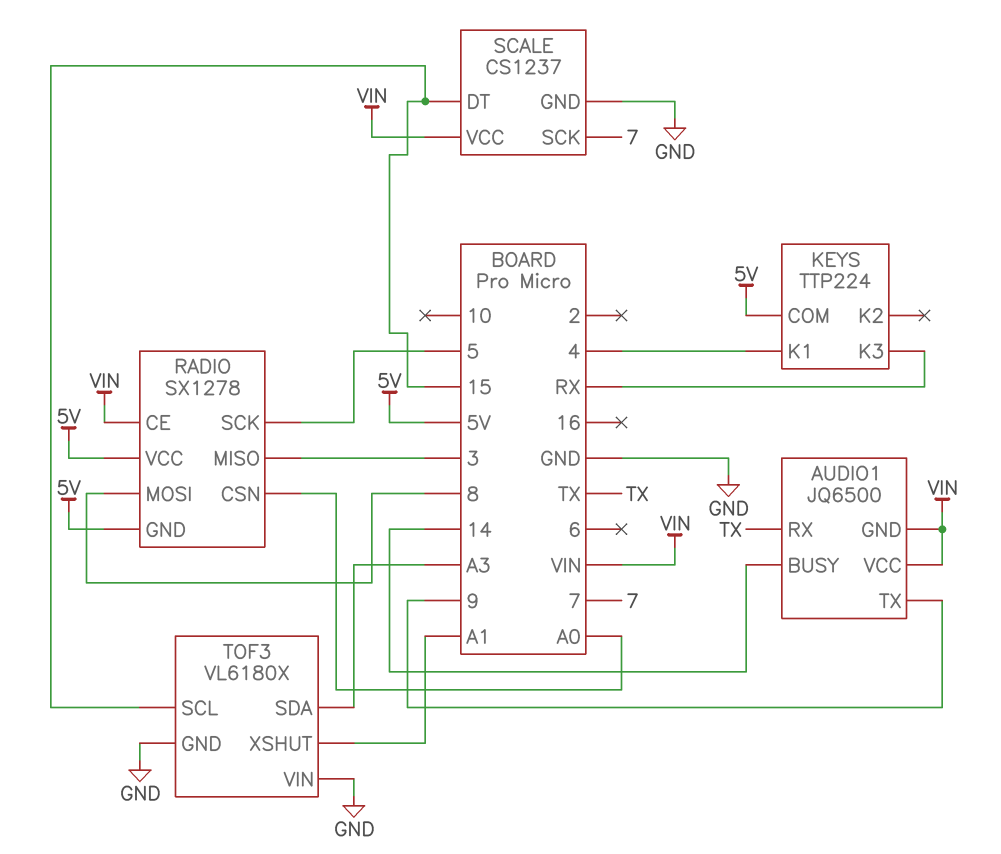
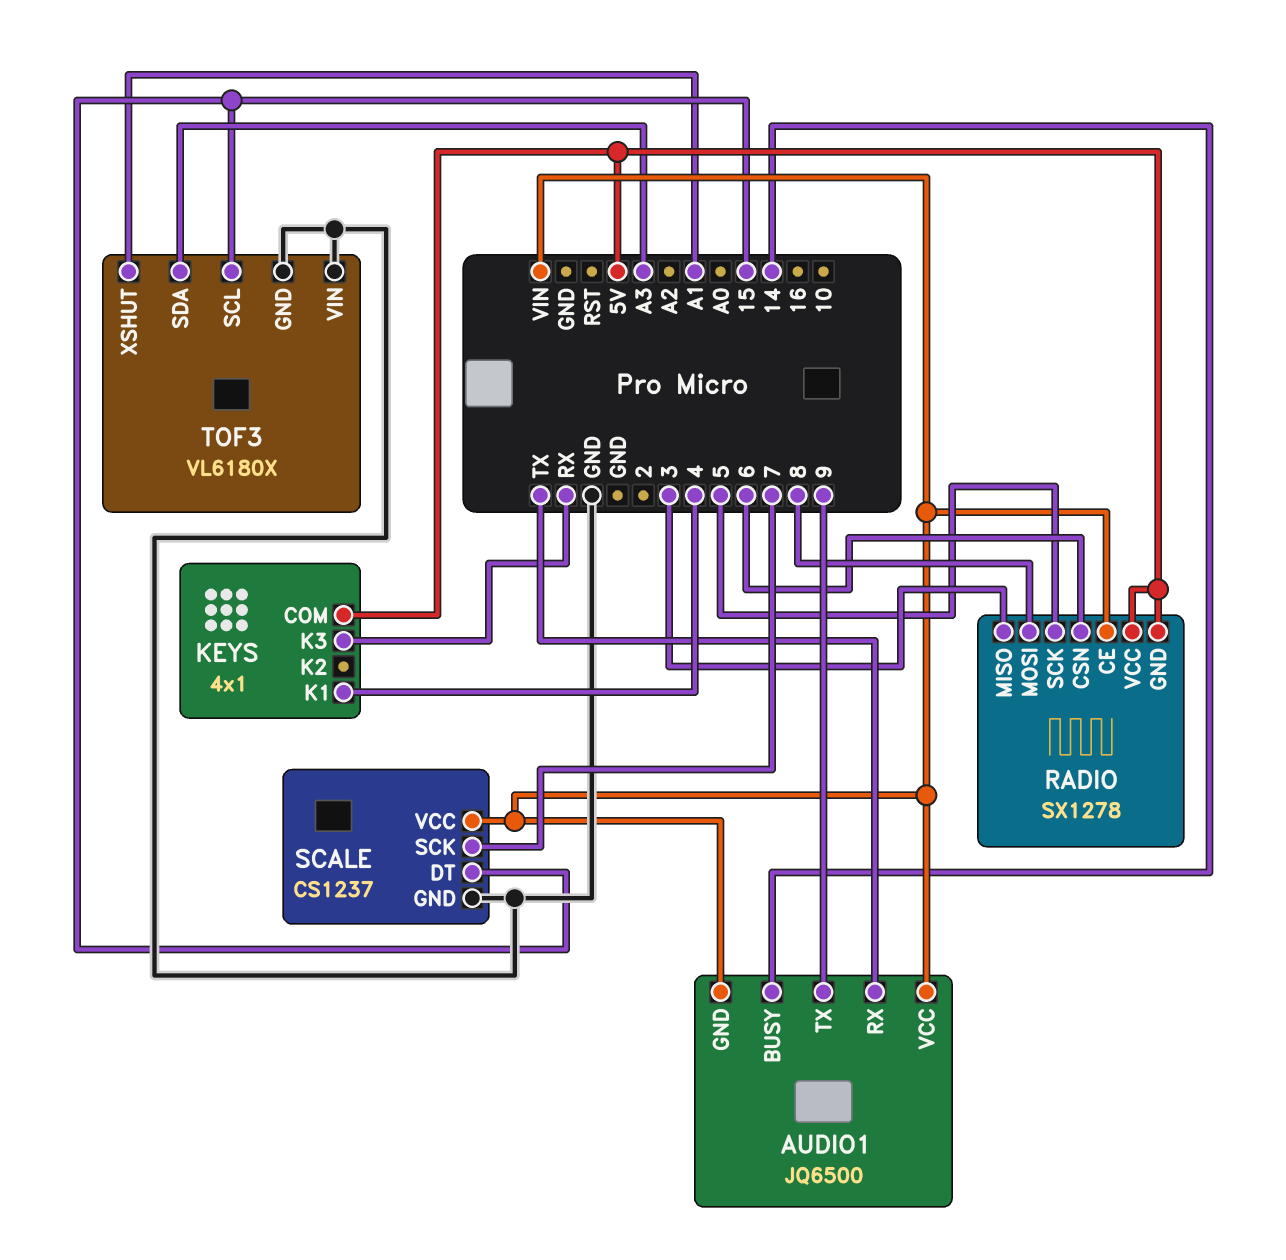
KEYS: TTP224 -> 4x1
RADIO pin CSN: A0 -> 6

